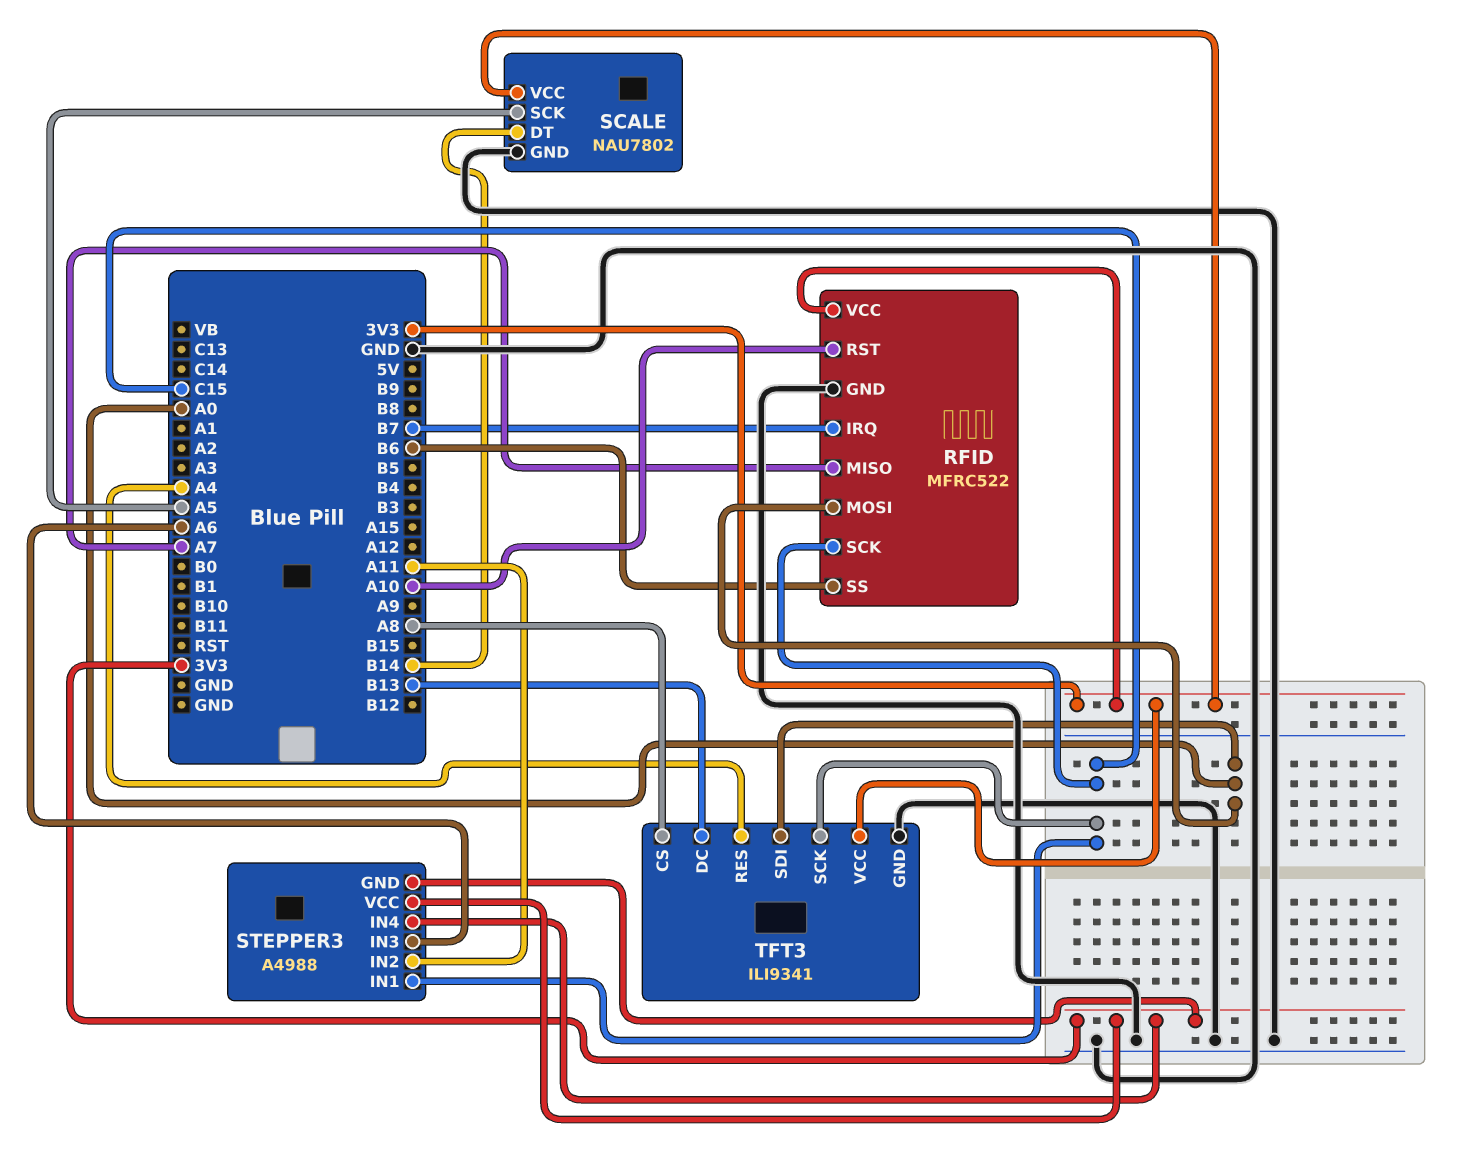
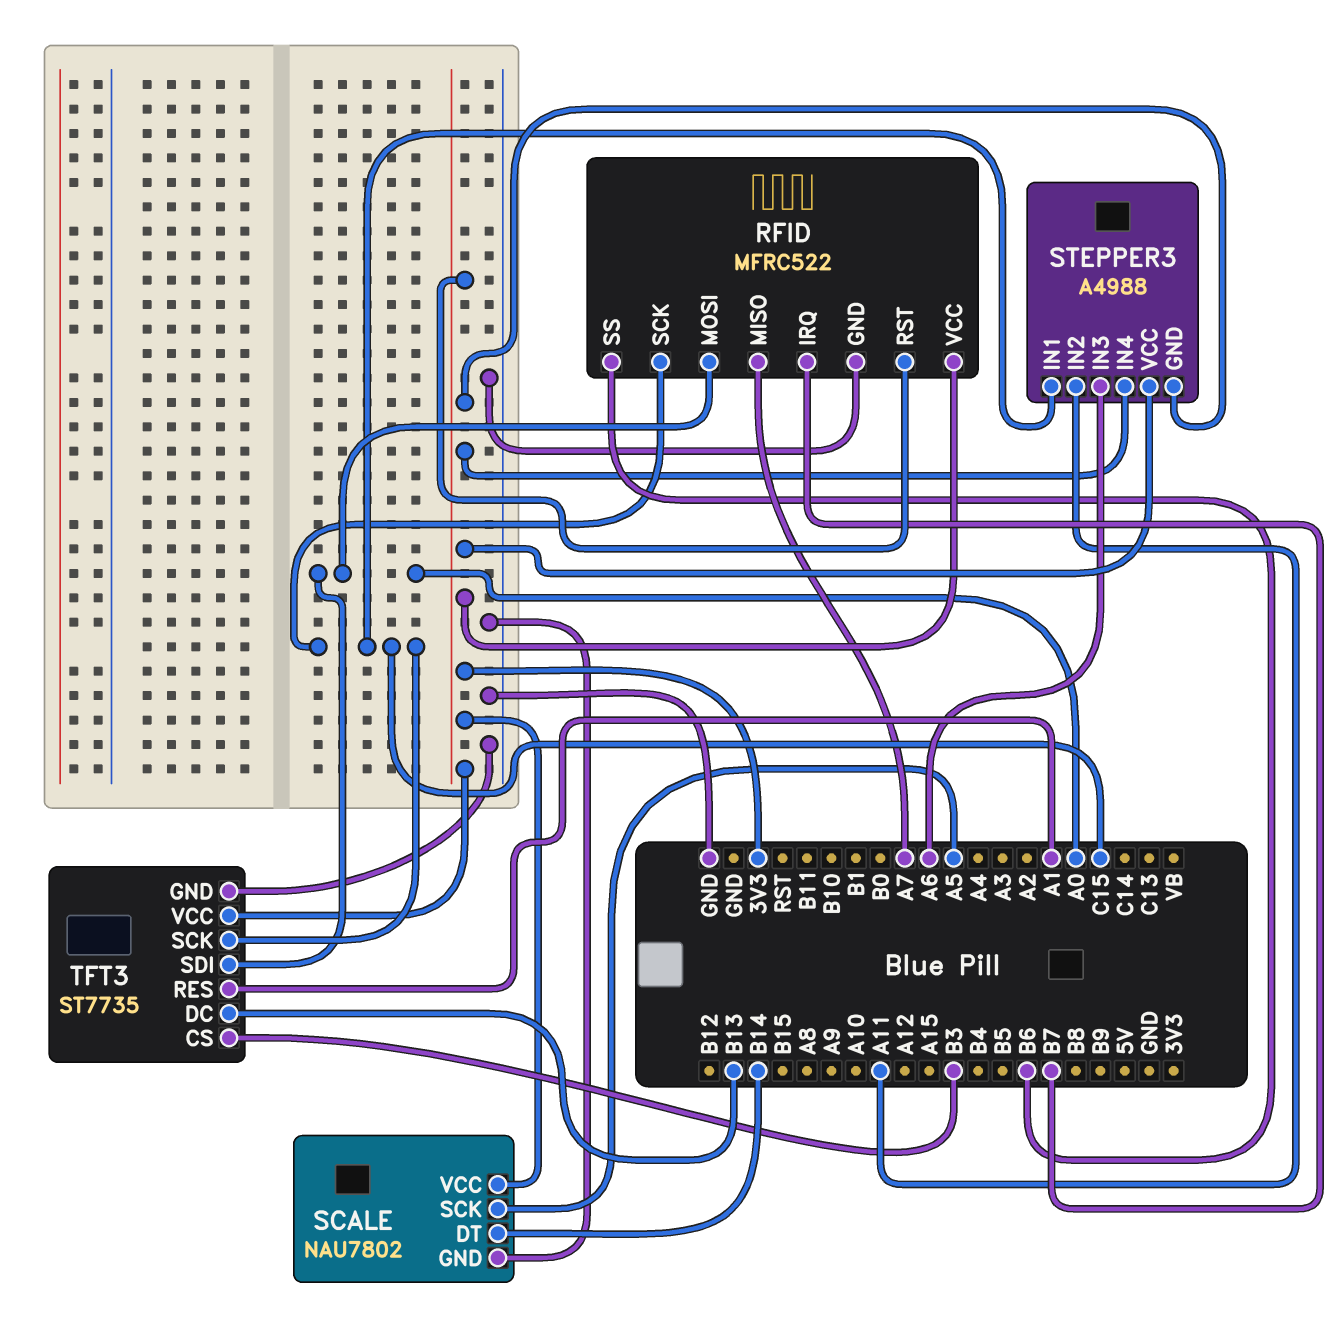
RFID pin RST: A10 -> 3V3
TFT3: ILI9341 -> ST7735
TFT3 pin CS: A8 -> B3
TFT3 pin RES: A4 -> A1

